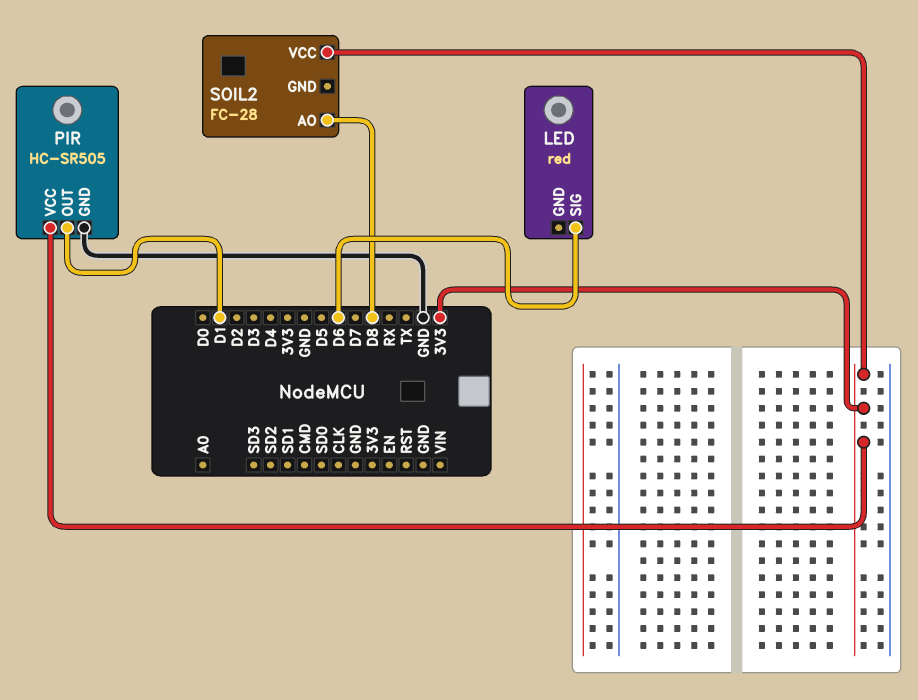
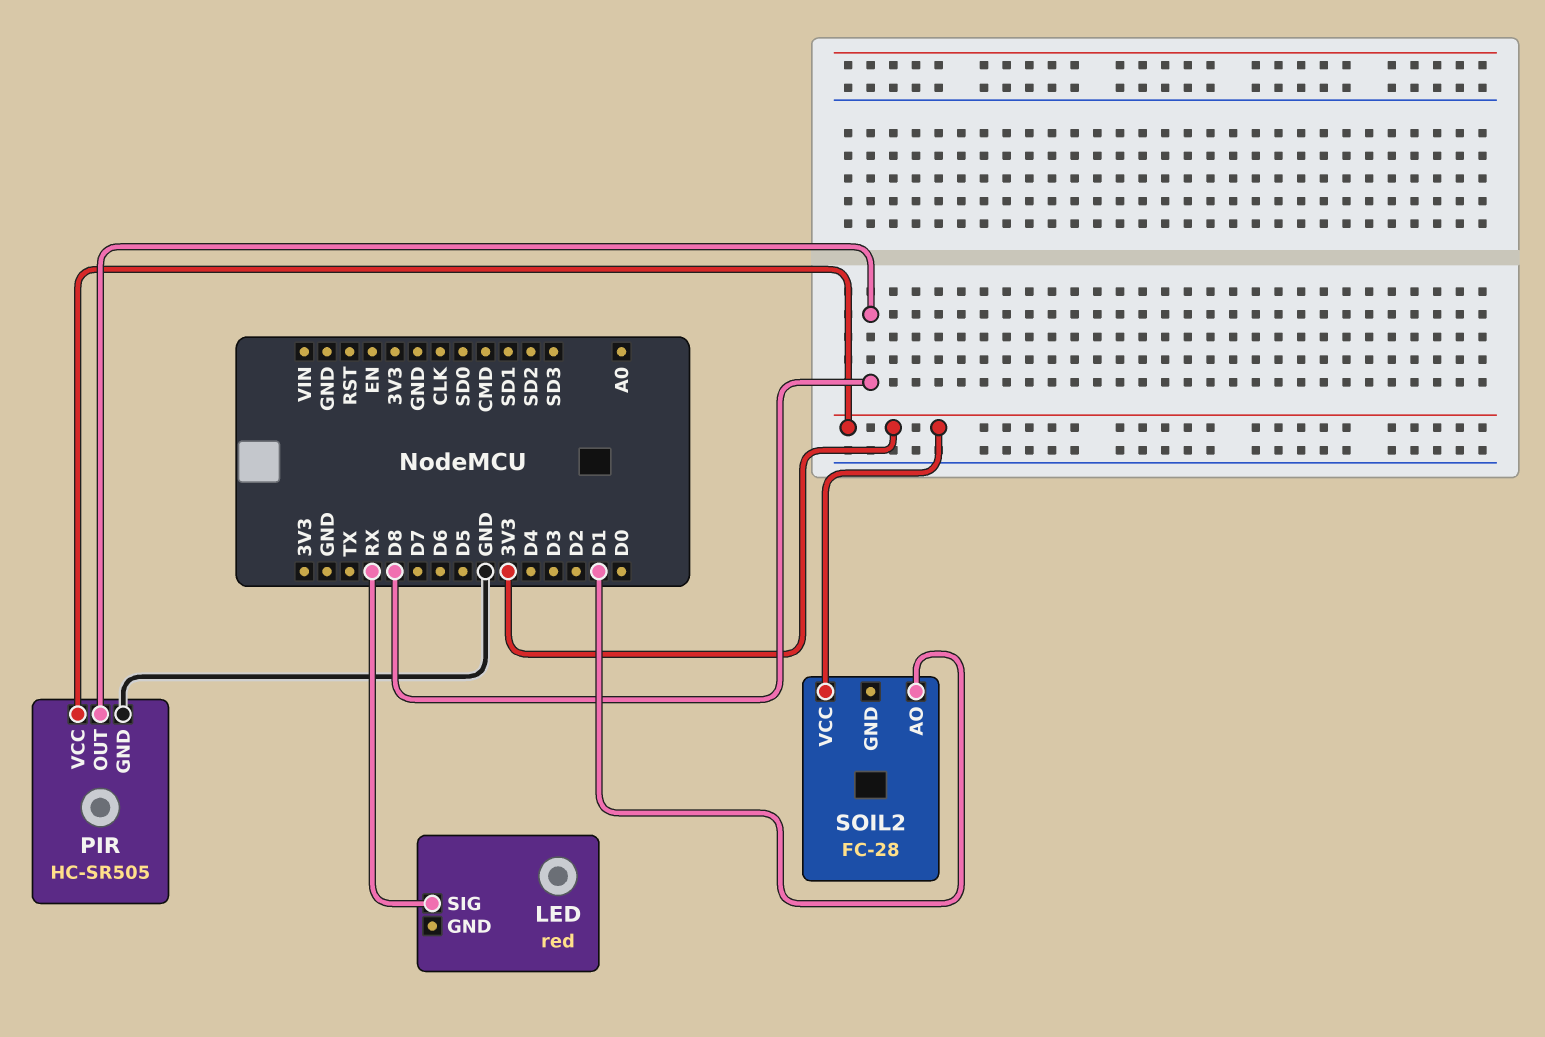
LED pin SIG: D6 -> RX
PIR pin OUT: D1 -> D8
SOIL2 pin AO: D8 -> D1

